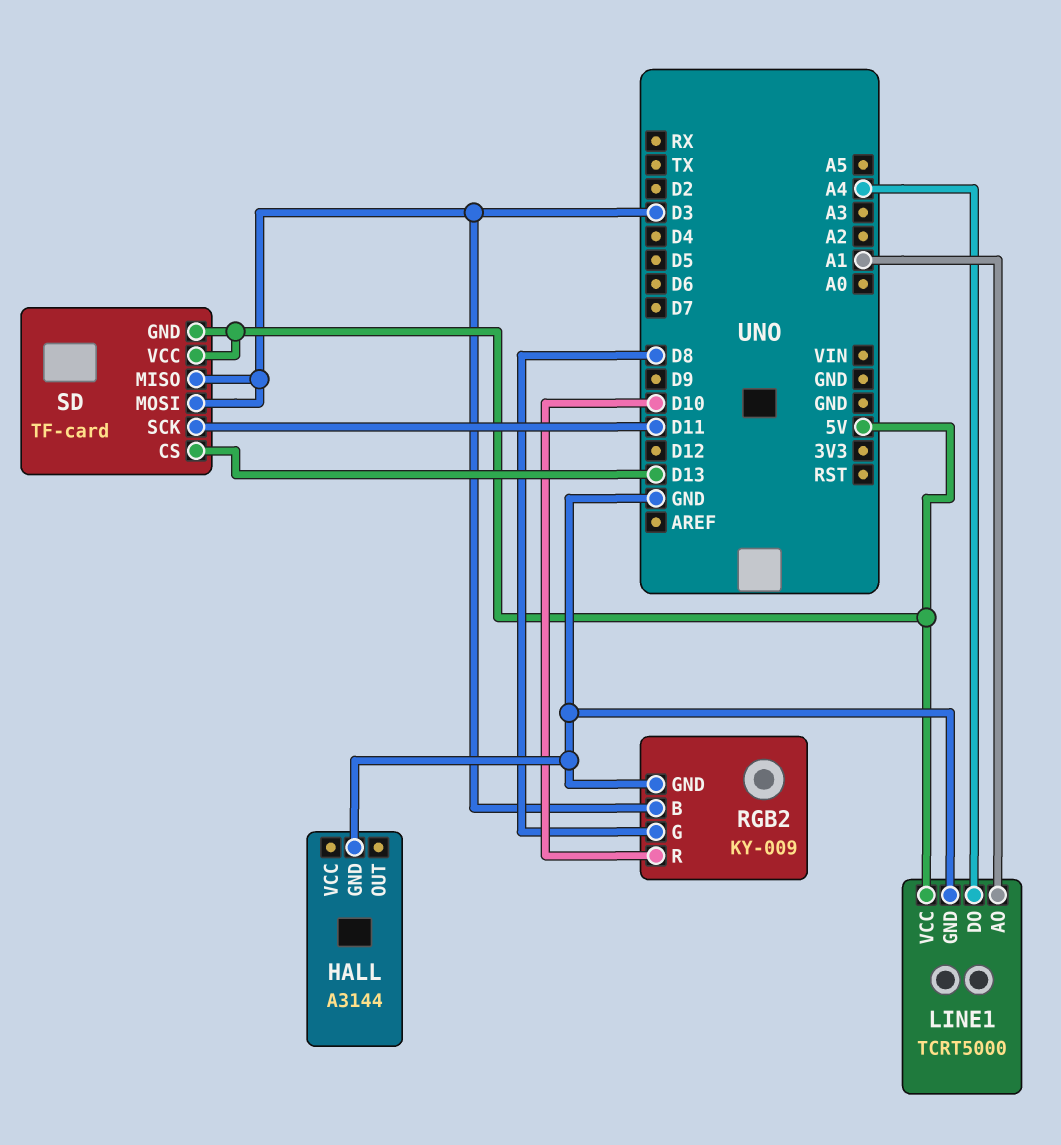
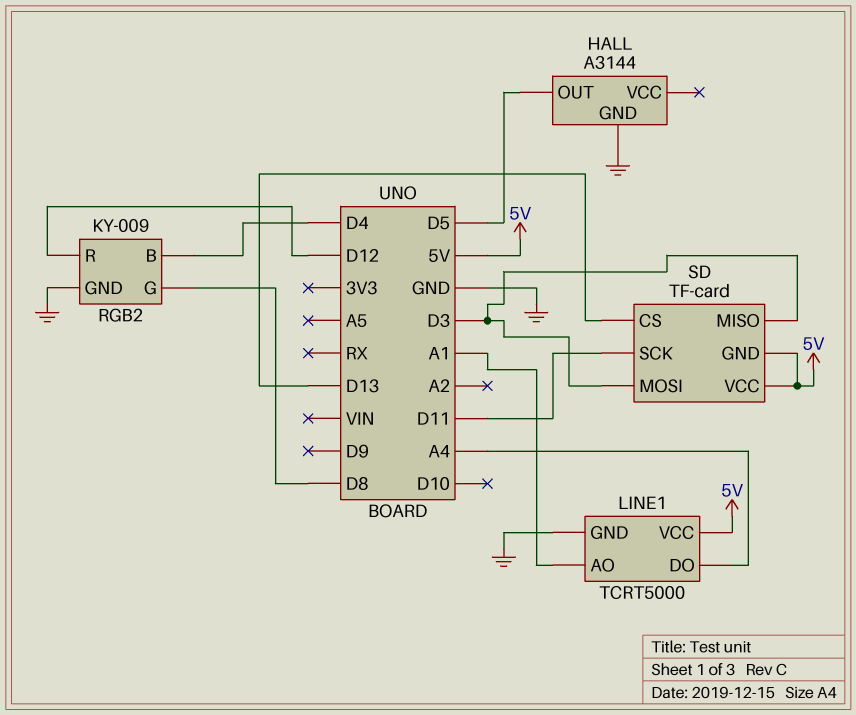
HALL pin OUT: none -> D5
RGB2 pin B: D3 -> D4
RGB2 pin R: D10 -> D12

